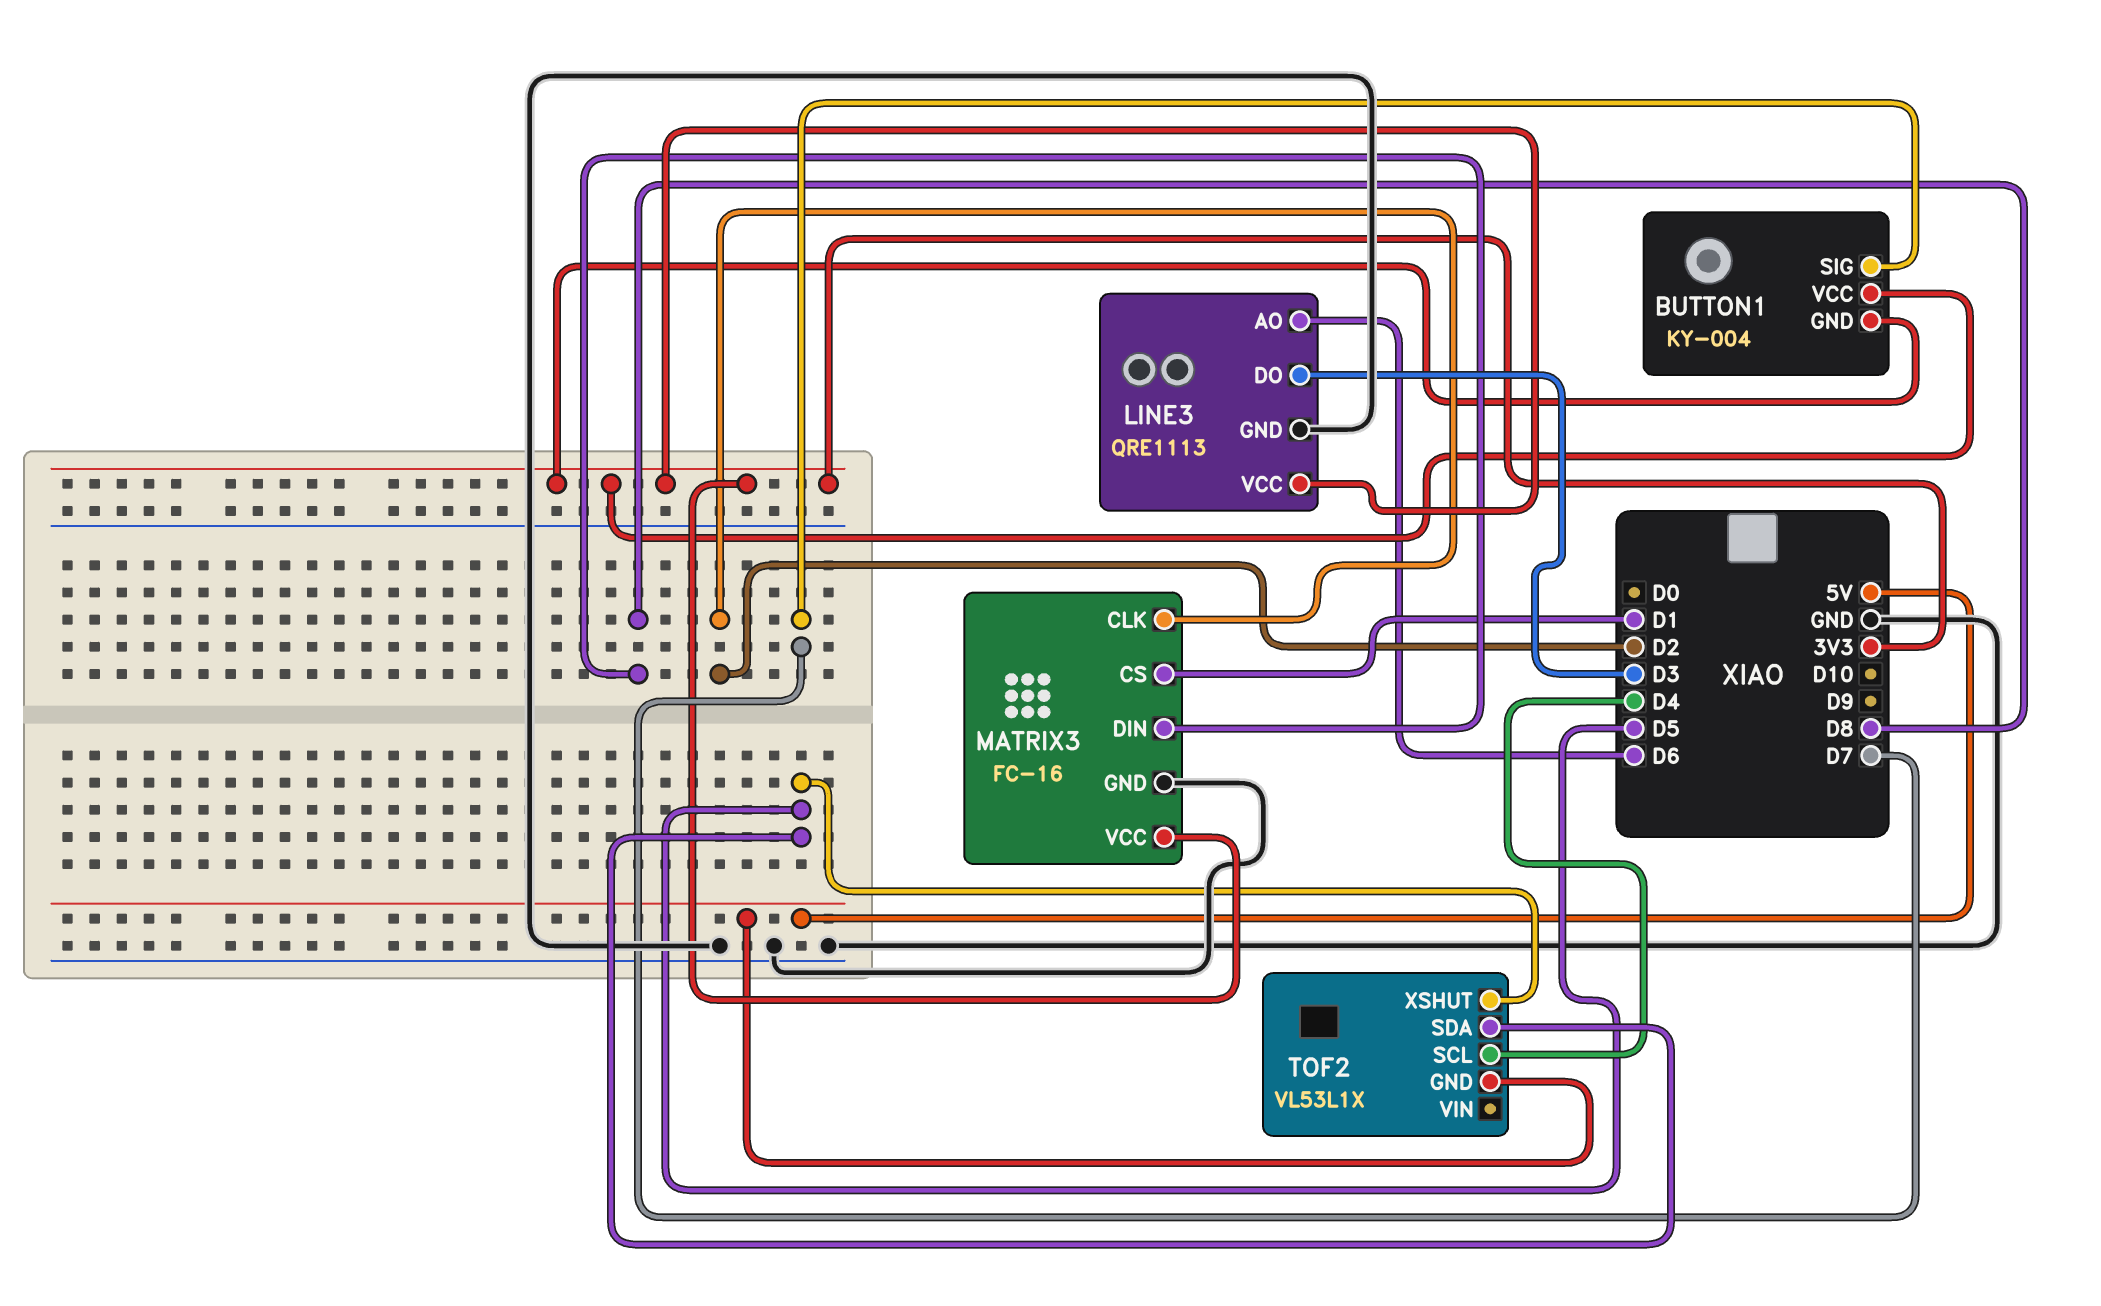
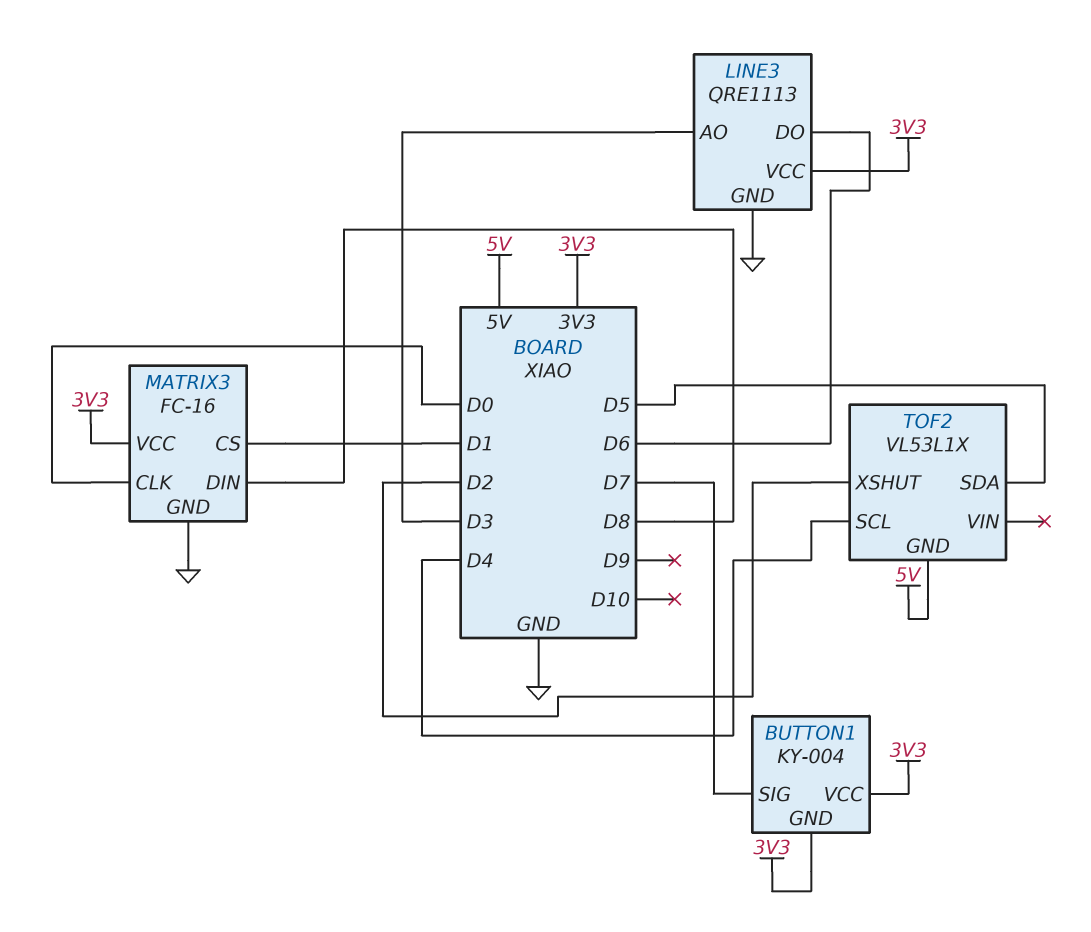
LINE3 pin AO: D6 -> D3
LINE3 pin DO: D3 -> D6
MATRIX3 pin CLK: D2 -> D0
TOF2 pin XSHUT: D5 -> D2

